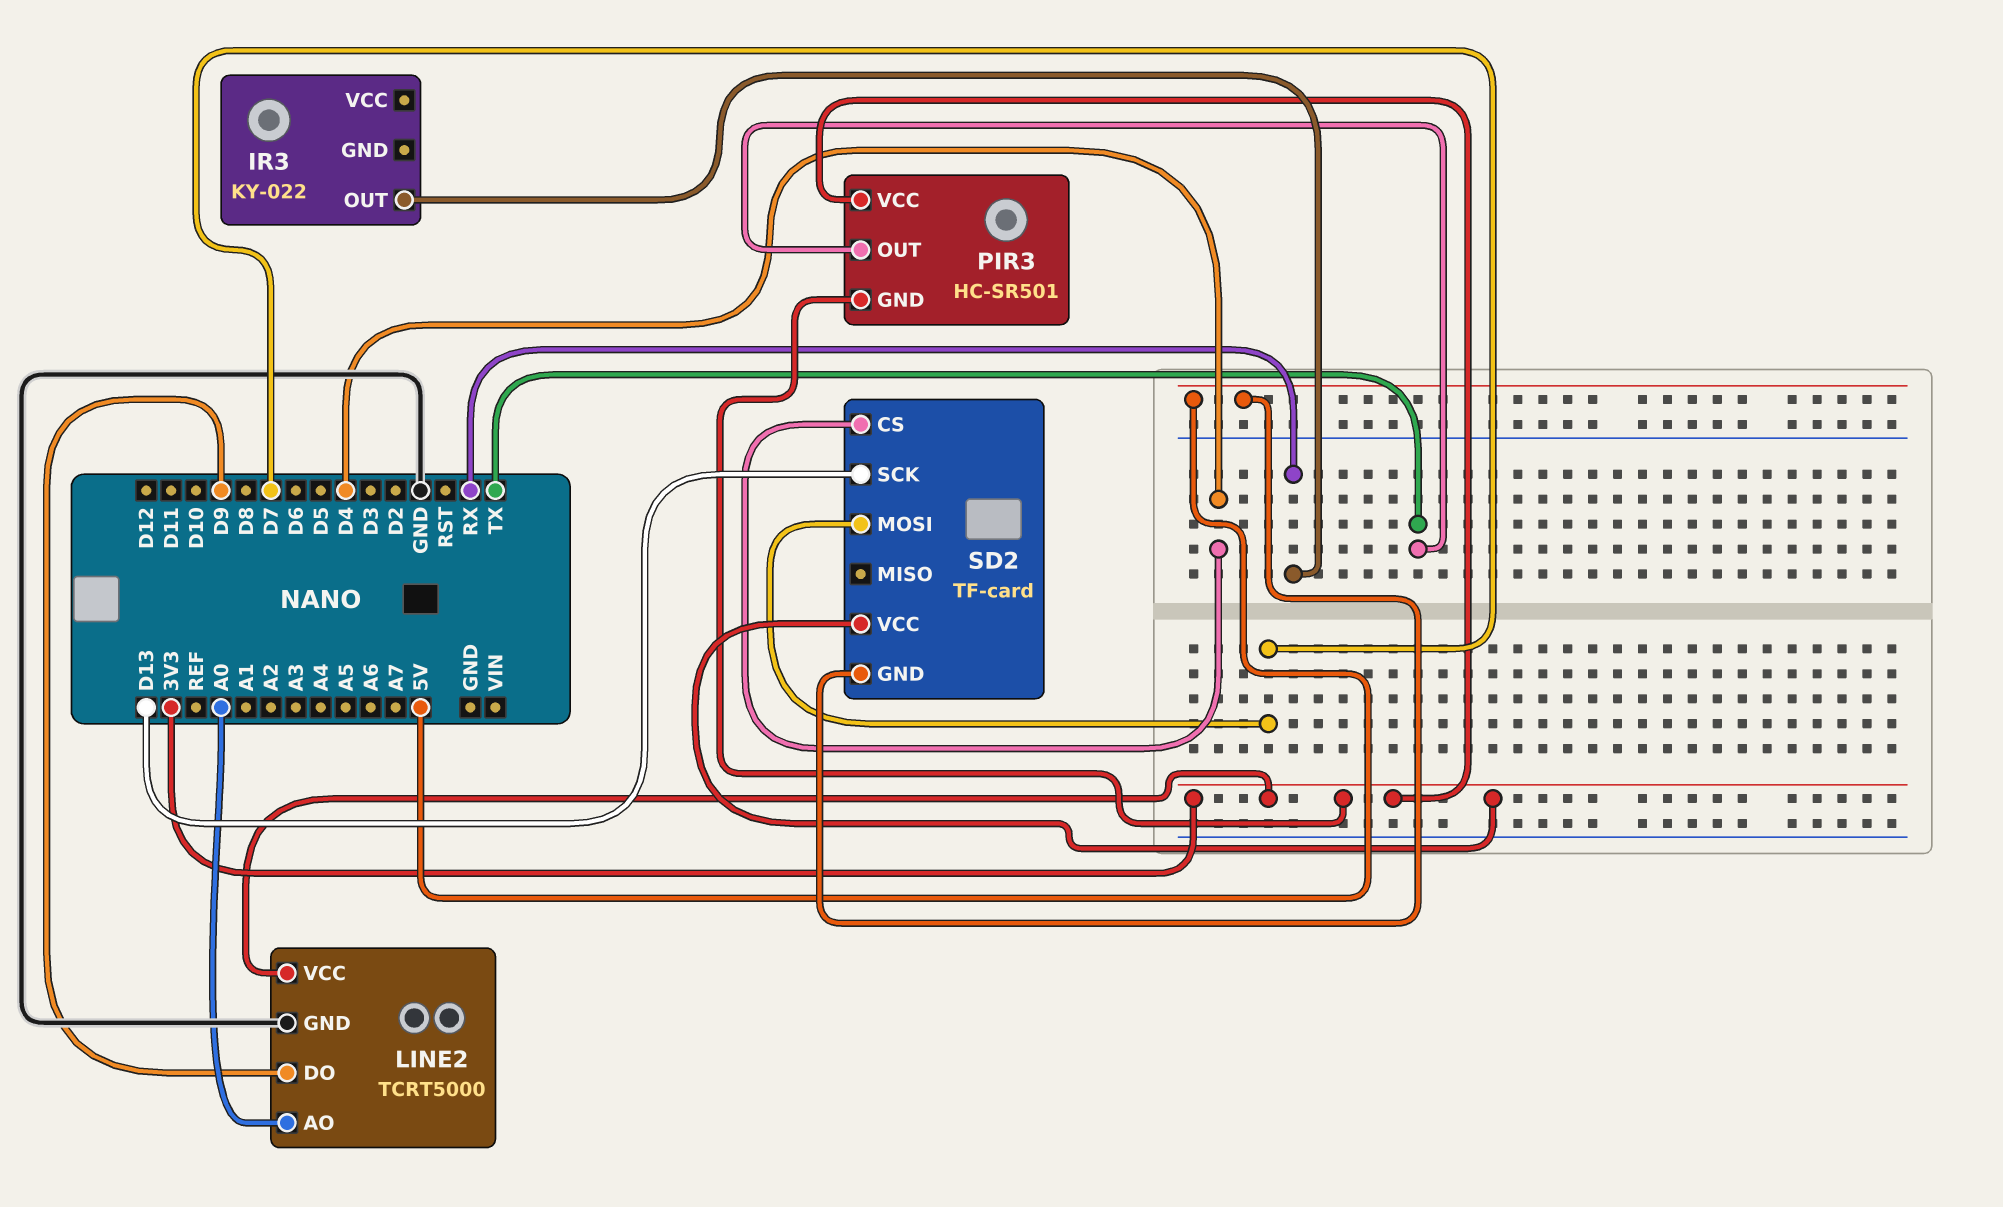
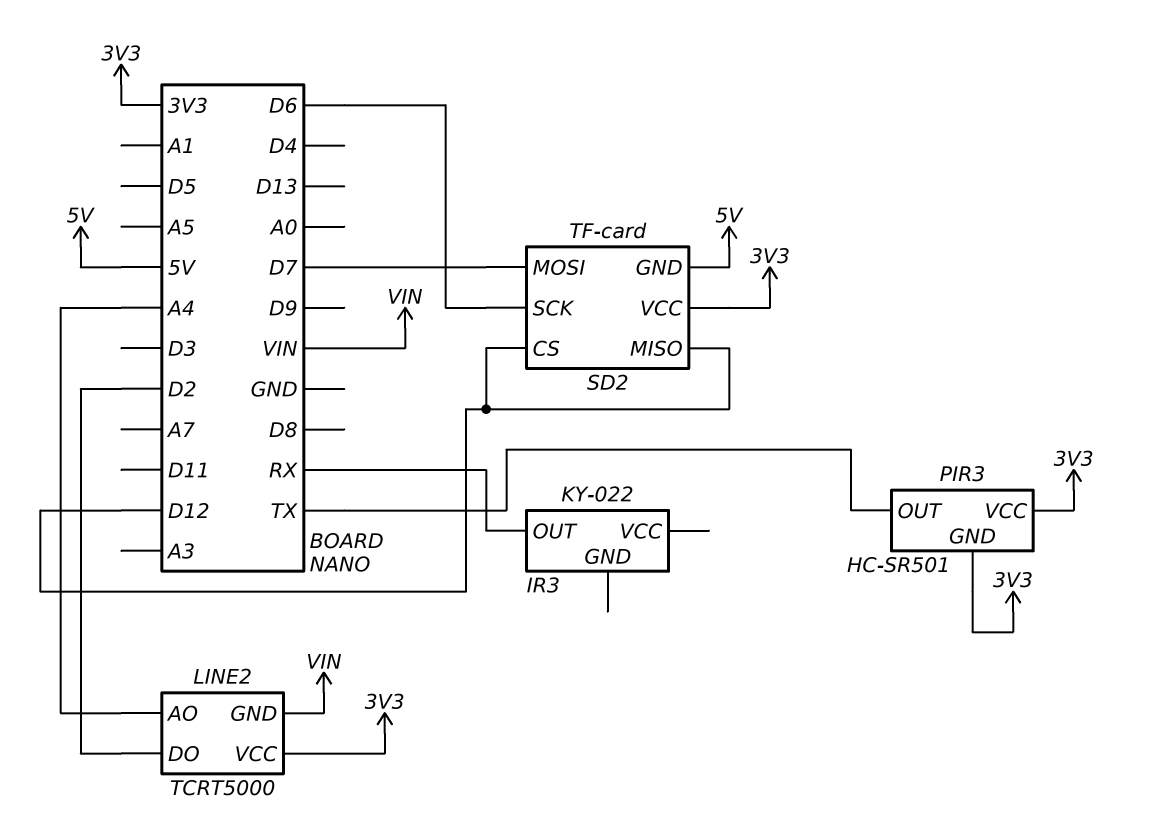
LINE2 pin AO: A0 -> A4
LINE2 pin DO: D9 -> D2
LINE2 pin GND: GND -> VIN
SD2 pin CS: D4 -> D12
SD2 pin MISO: none -> D12
SD2 pin SCK: D13 -> D6

